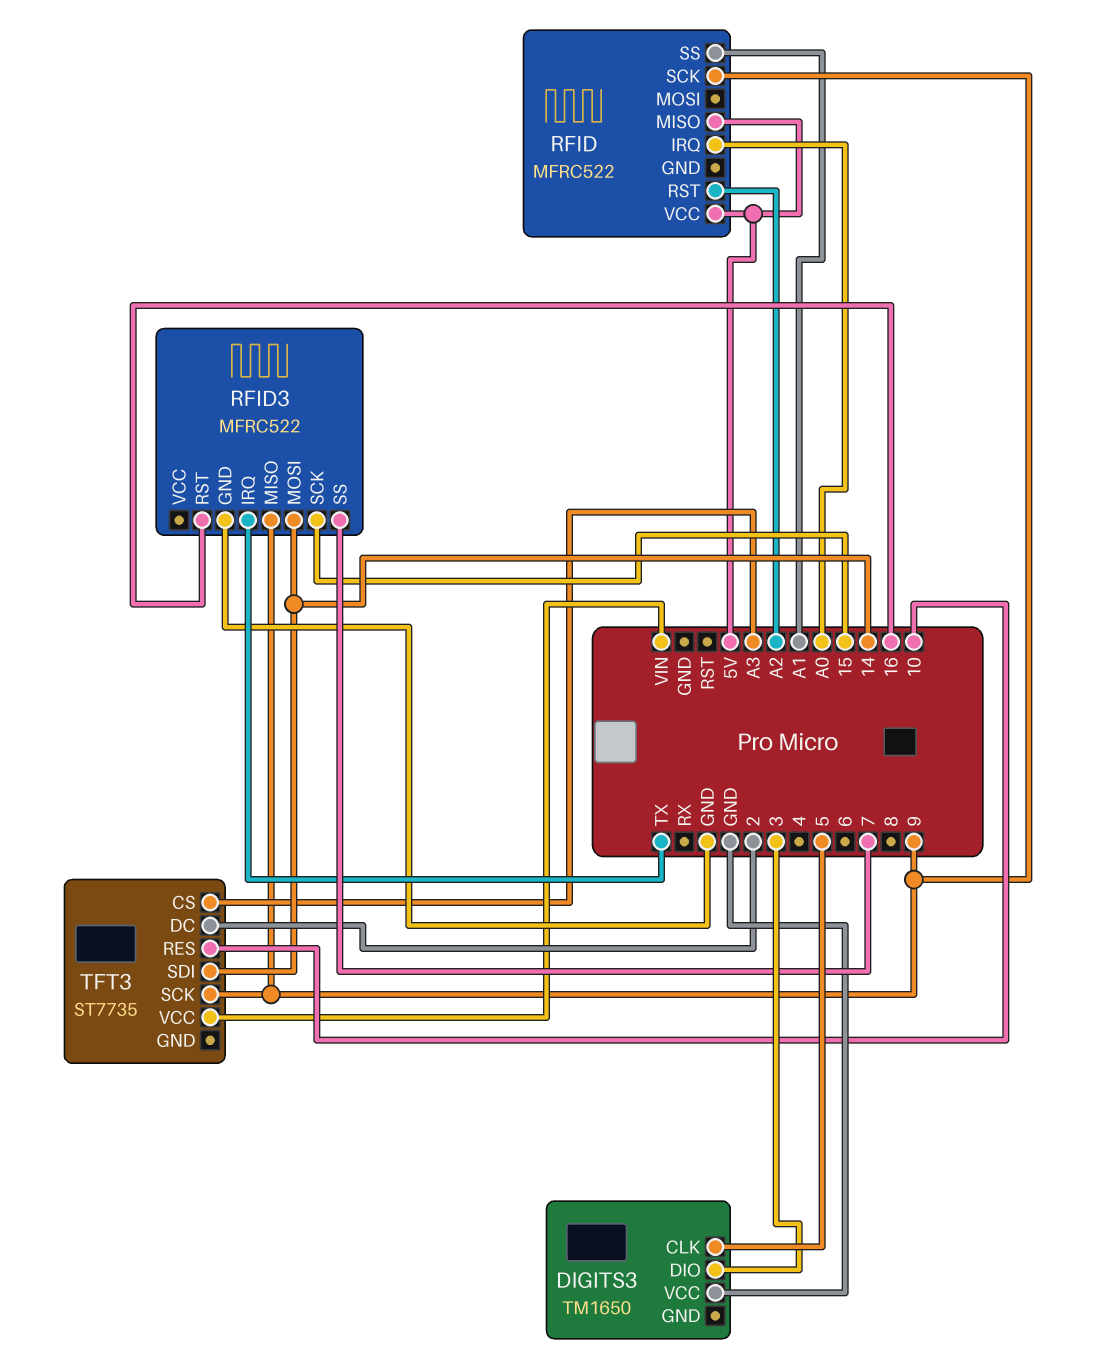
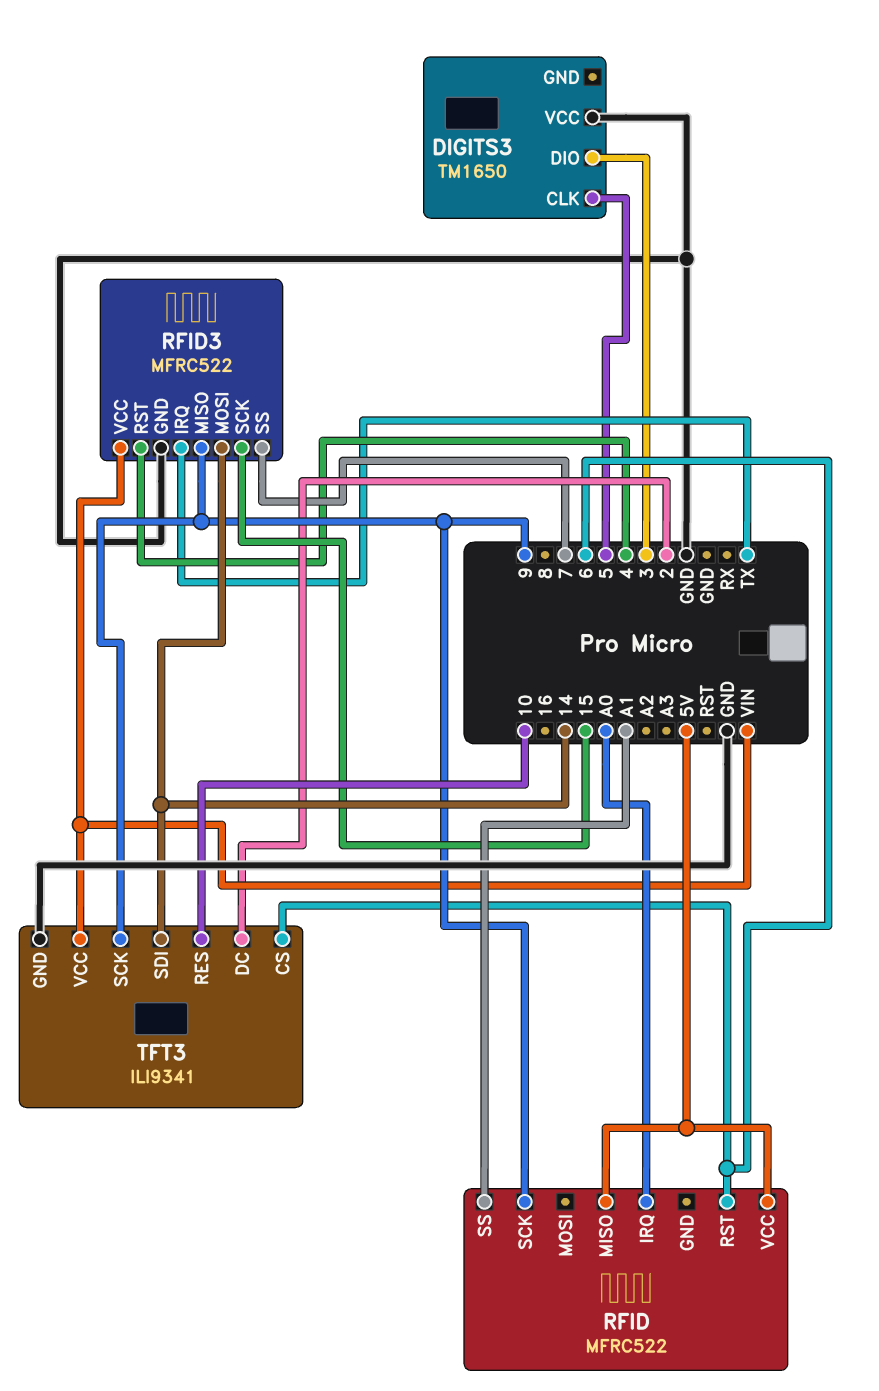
RFID pin RST: A2 -> 6
RFID3 pin RST: 16 -> 4
RFID3 pin VCC: none -> VIN
TFT3: ST7735 -> ILI9341
TFT3 pin CS: A3 -> 6
TFT3 pin GND: none -> GND

